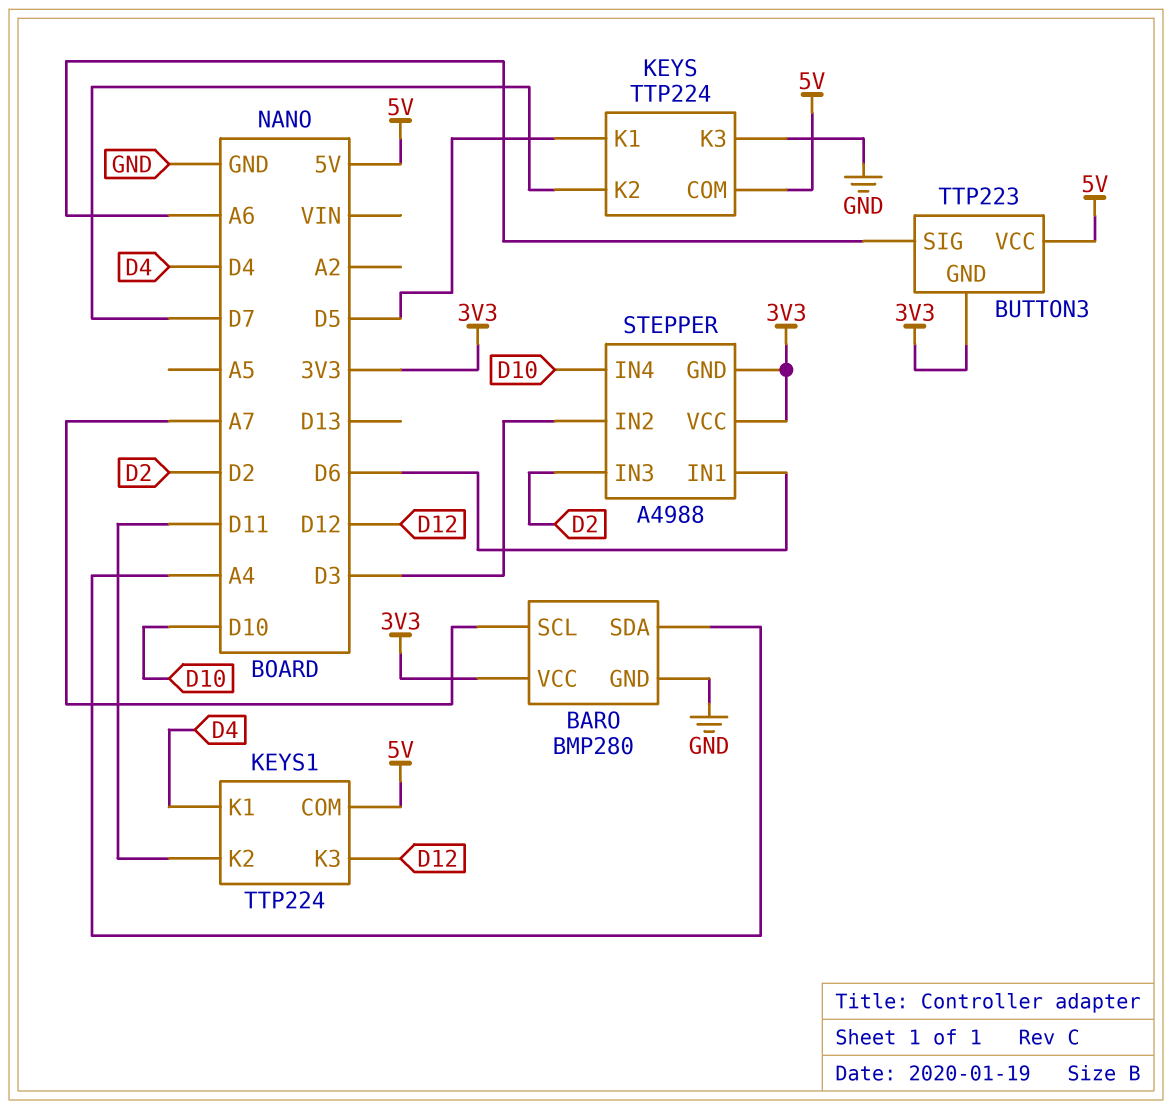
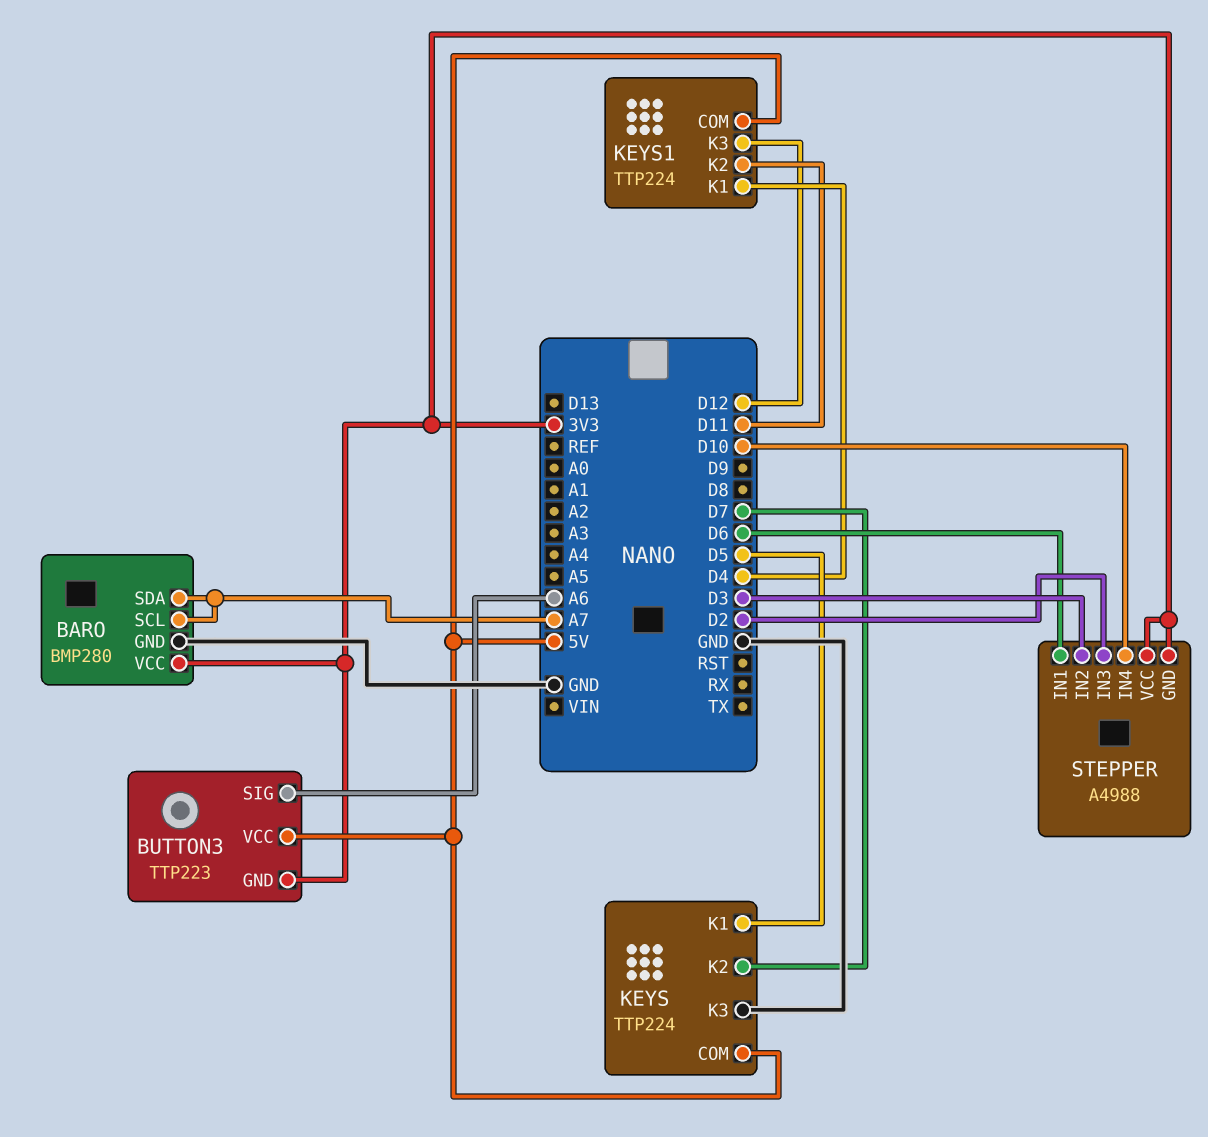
BARO pin SDA: A4 -> A7

